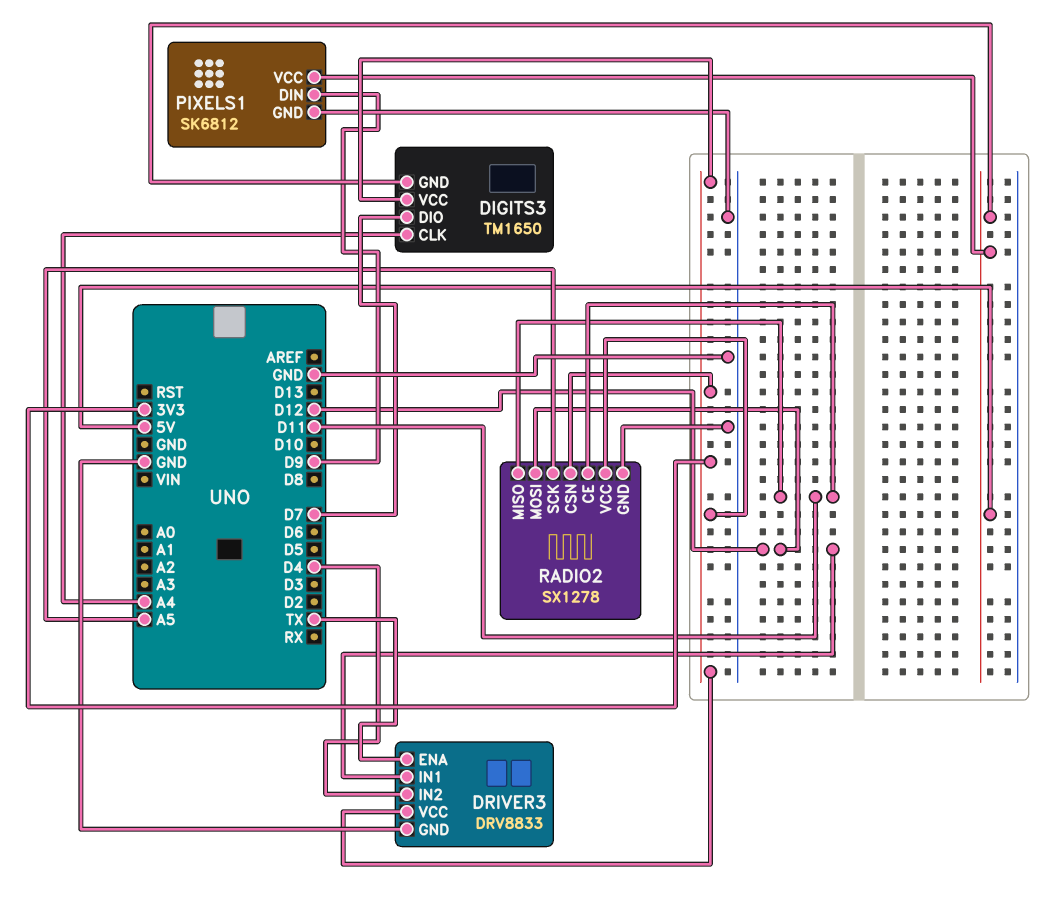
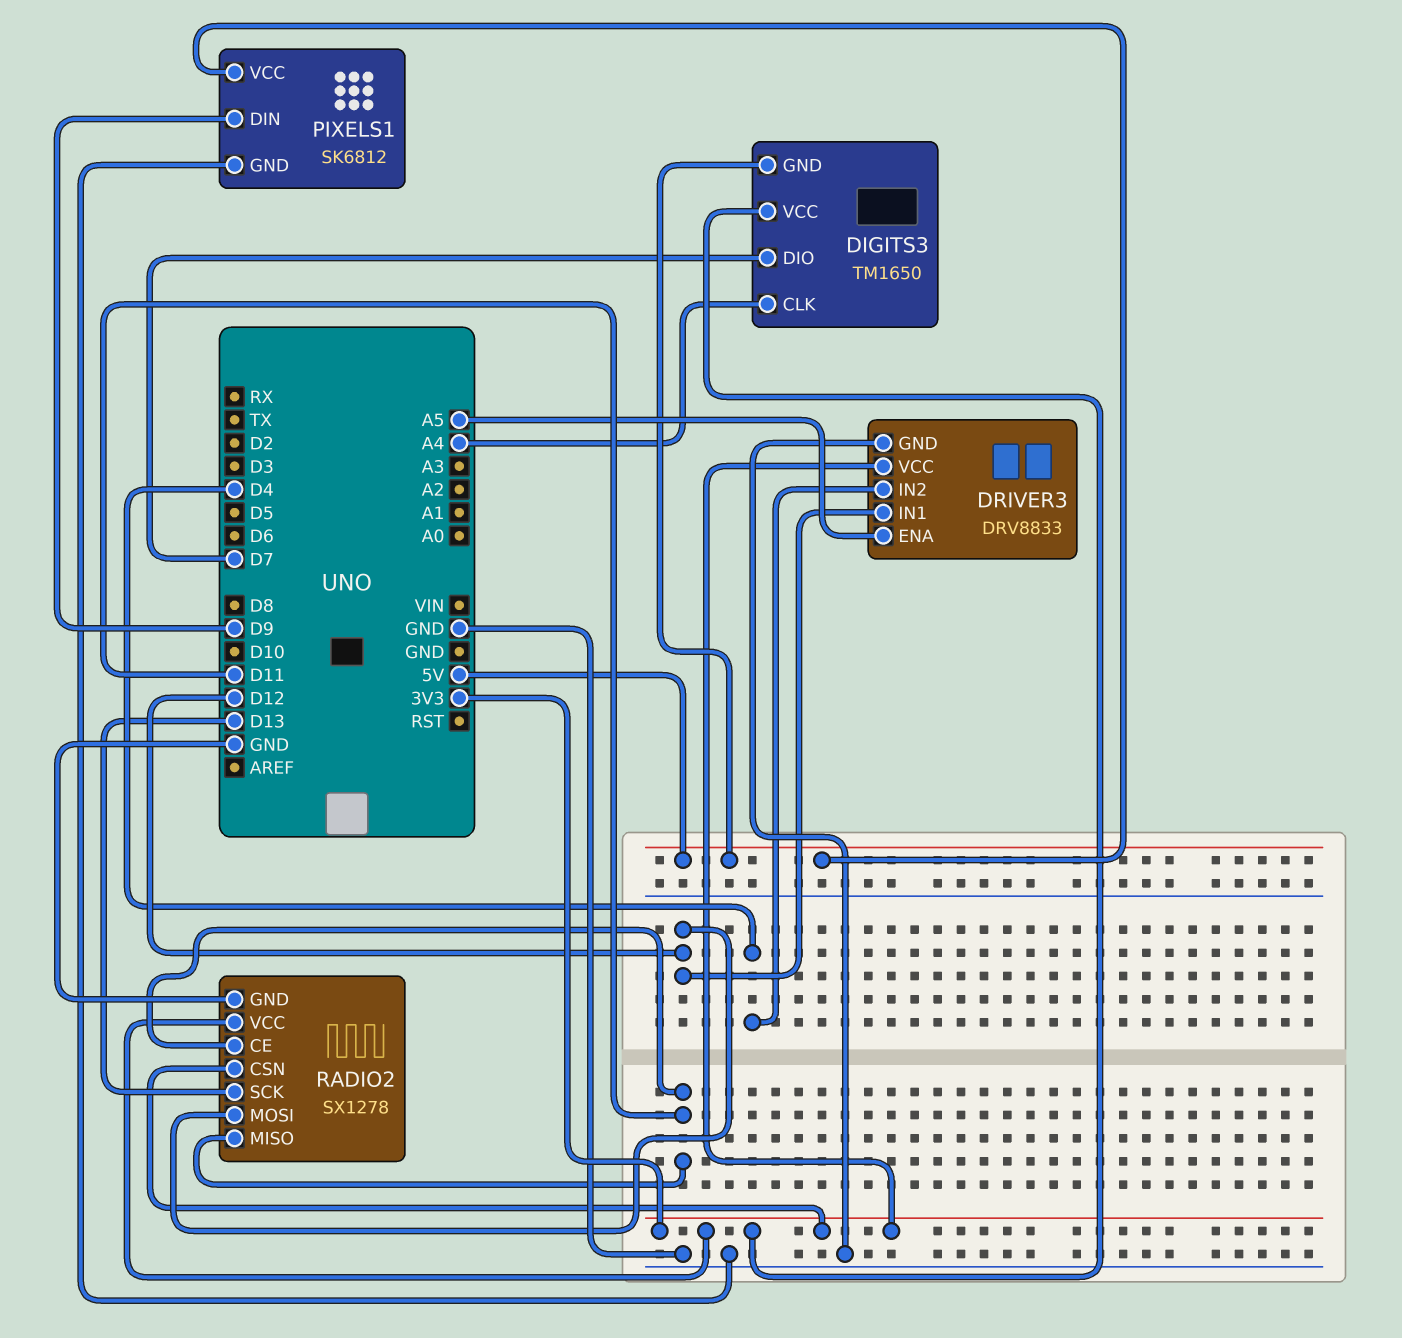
DRIVER3 pin ENA: TX -> A5
RADIO2 pin SCK: A5 -> D13

